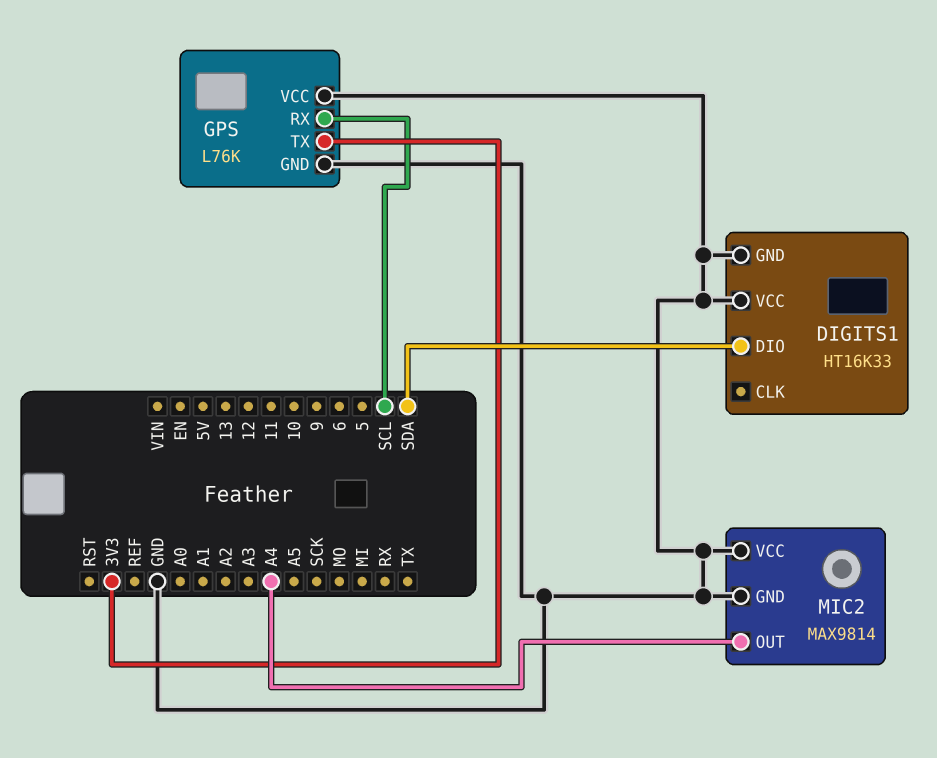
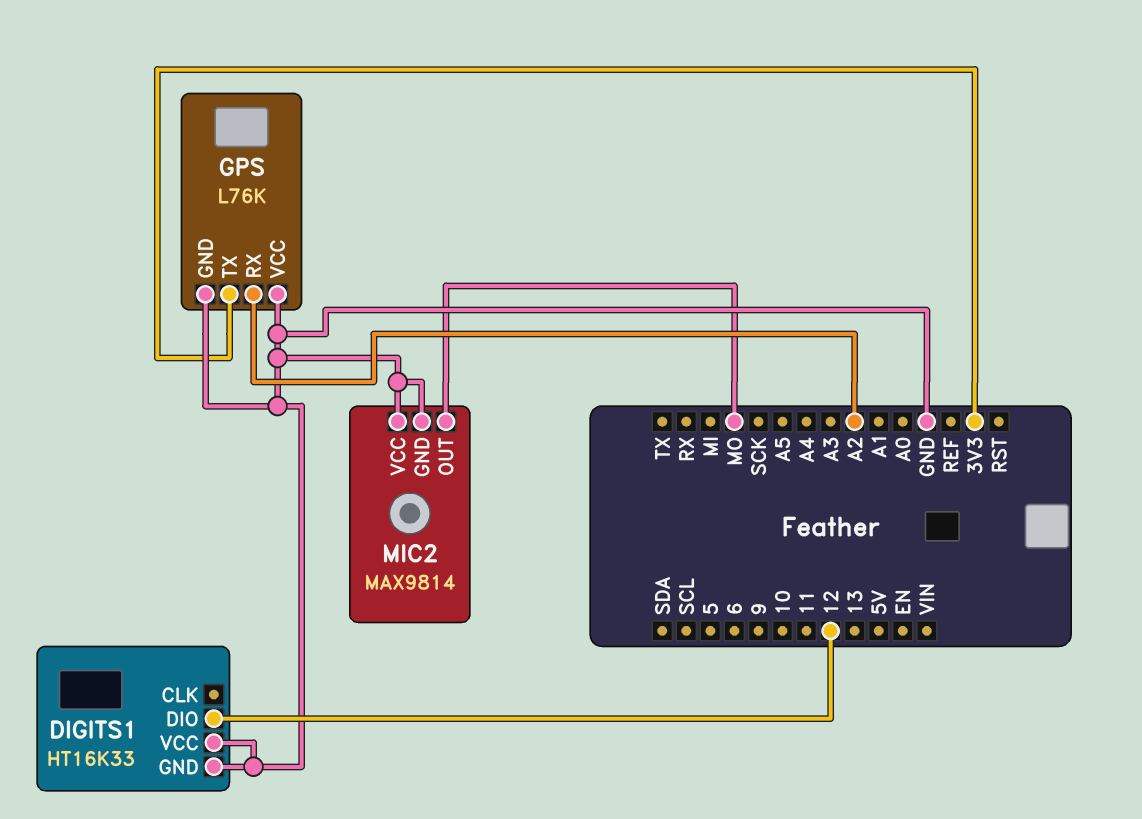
DIGITS1 pin DIO: SDA -> 12
GPS pin RX: SCL -> A2
MIC2 pin OUT: A4 -> MO

